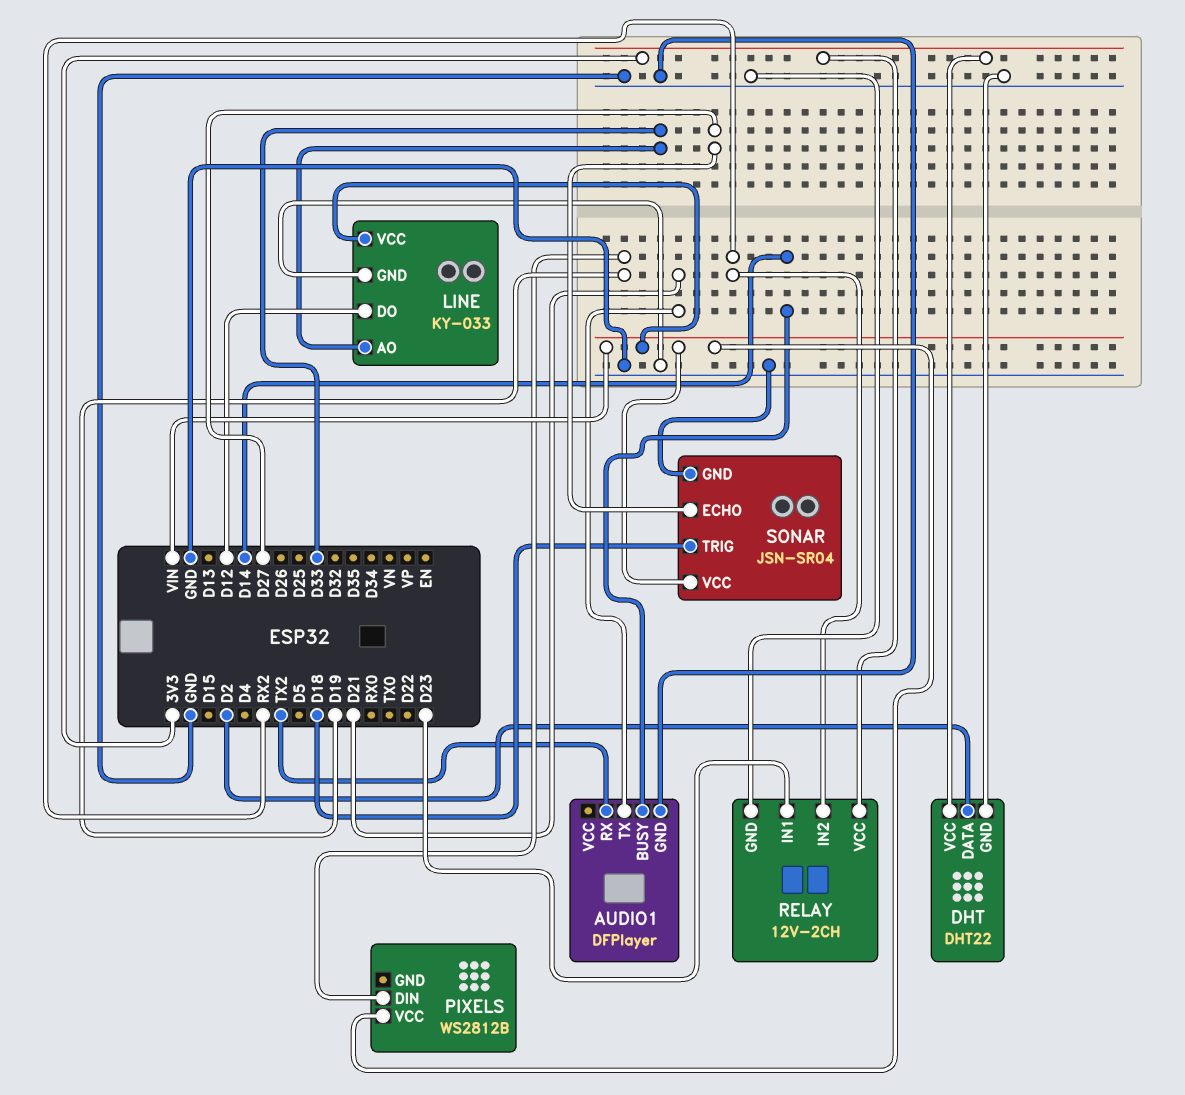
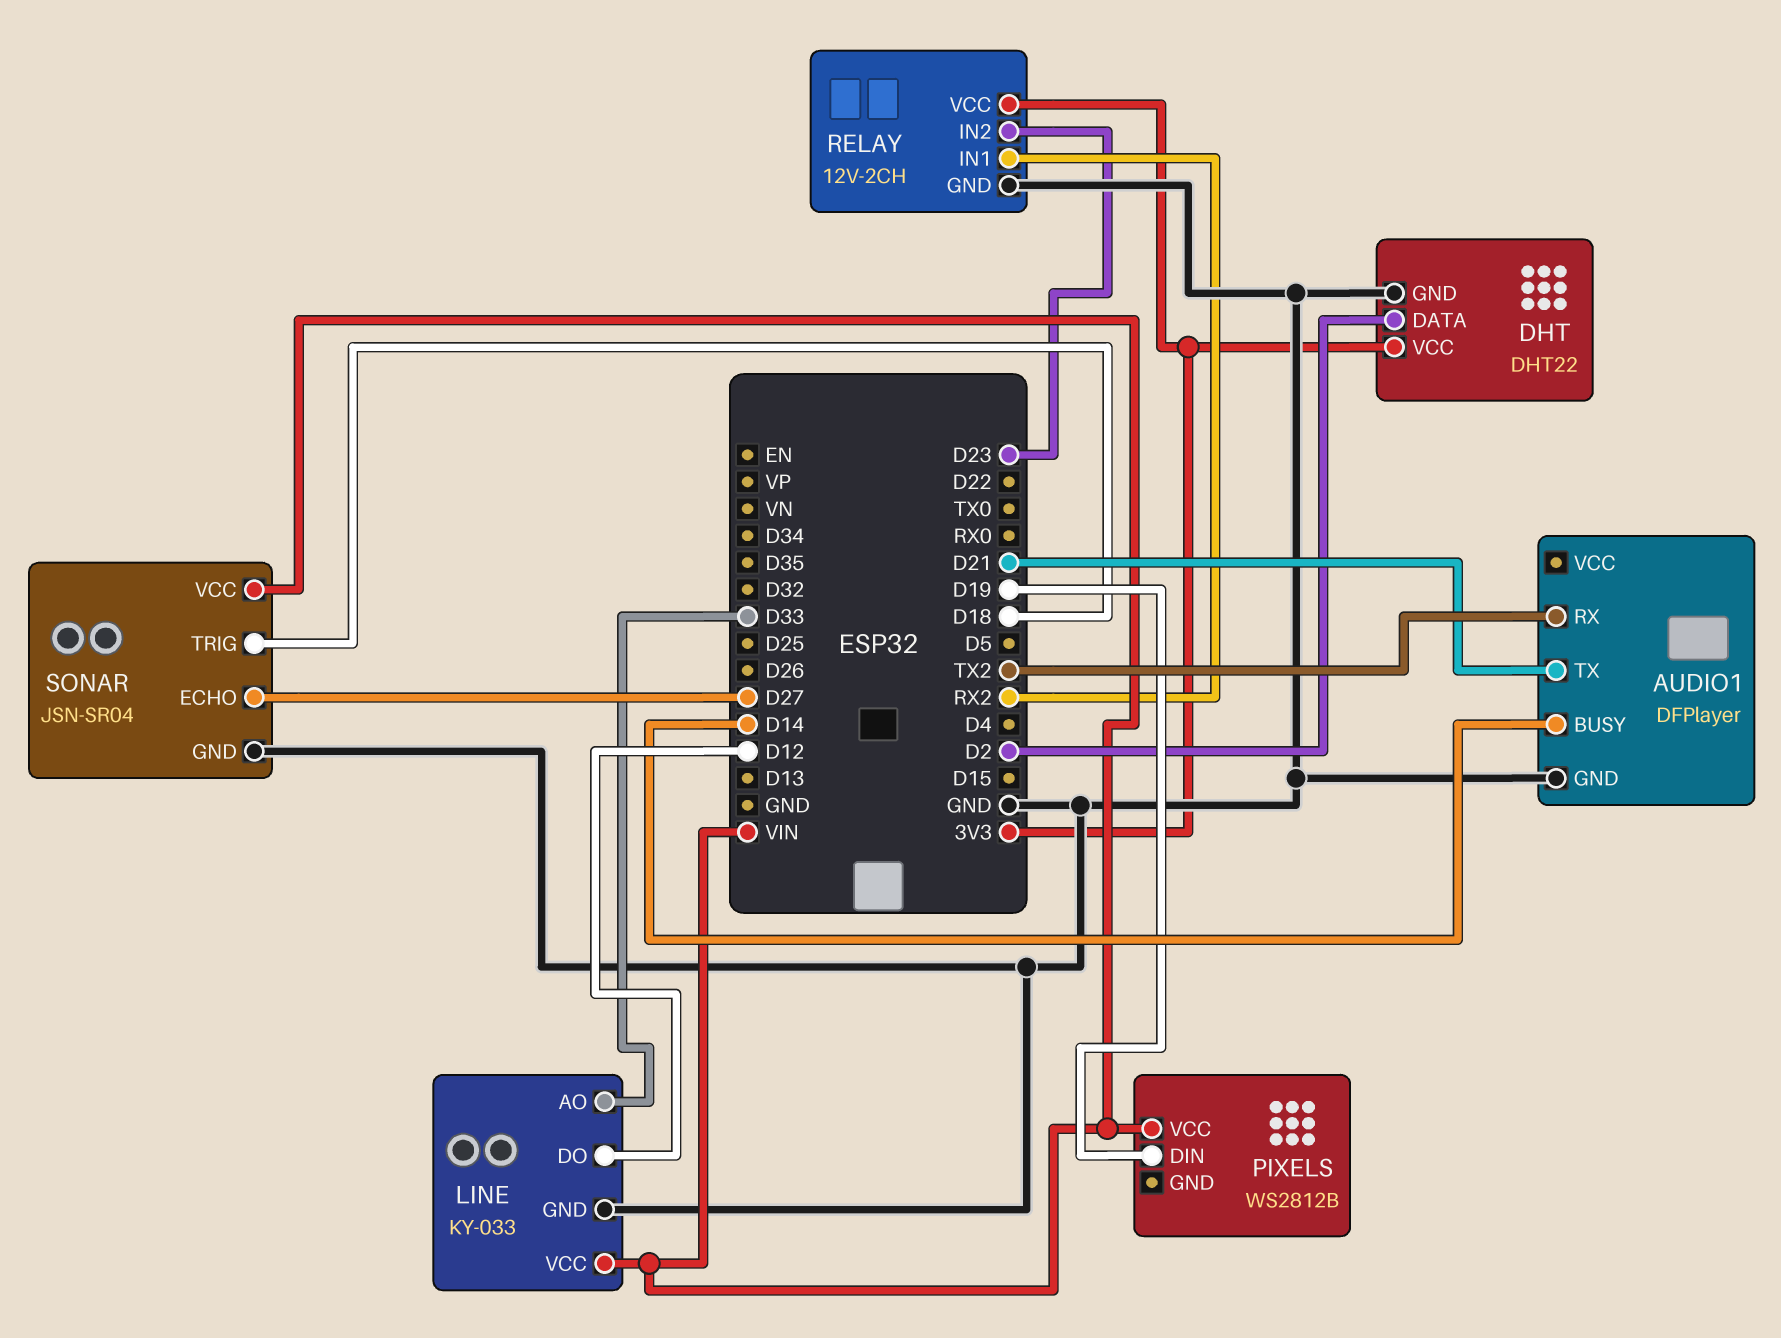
RELAY pin IN1: D23 -> RX2
RELAY pin IN2: RX2 -> D23

